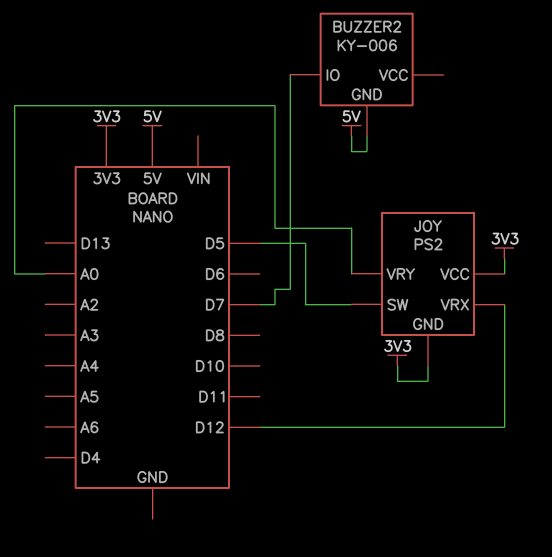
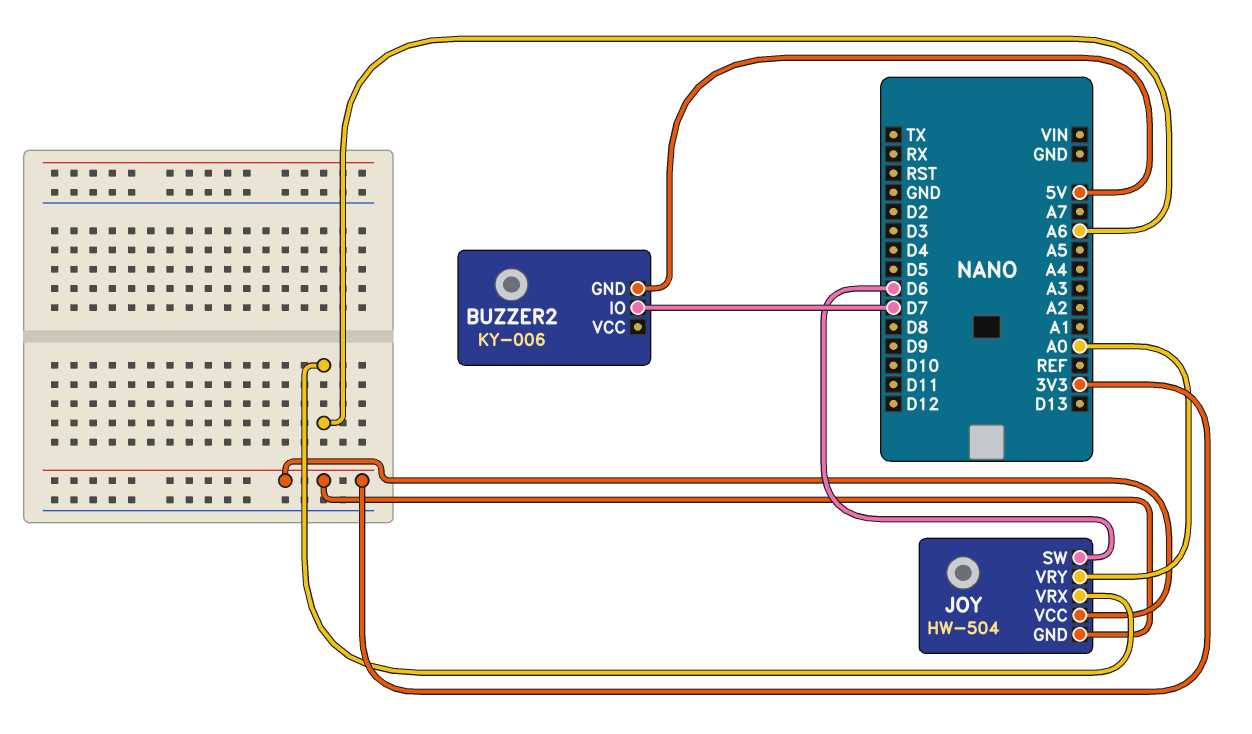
JOY: PS2 -> HW-504
JOY pin SW: D5 -> D6
JOY pin VRX: D12 -> A6

